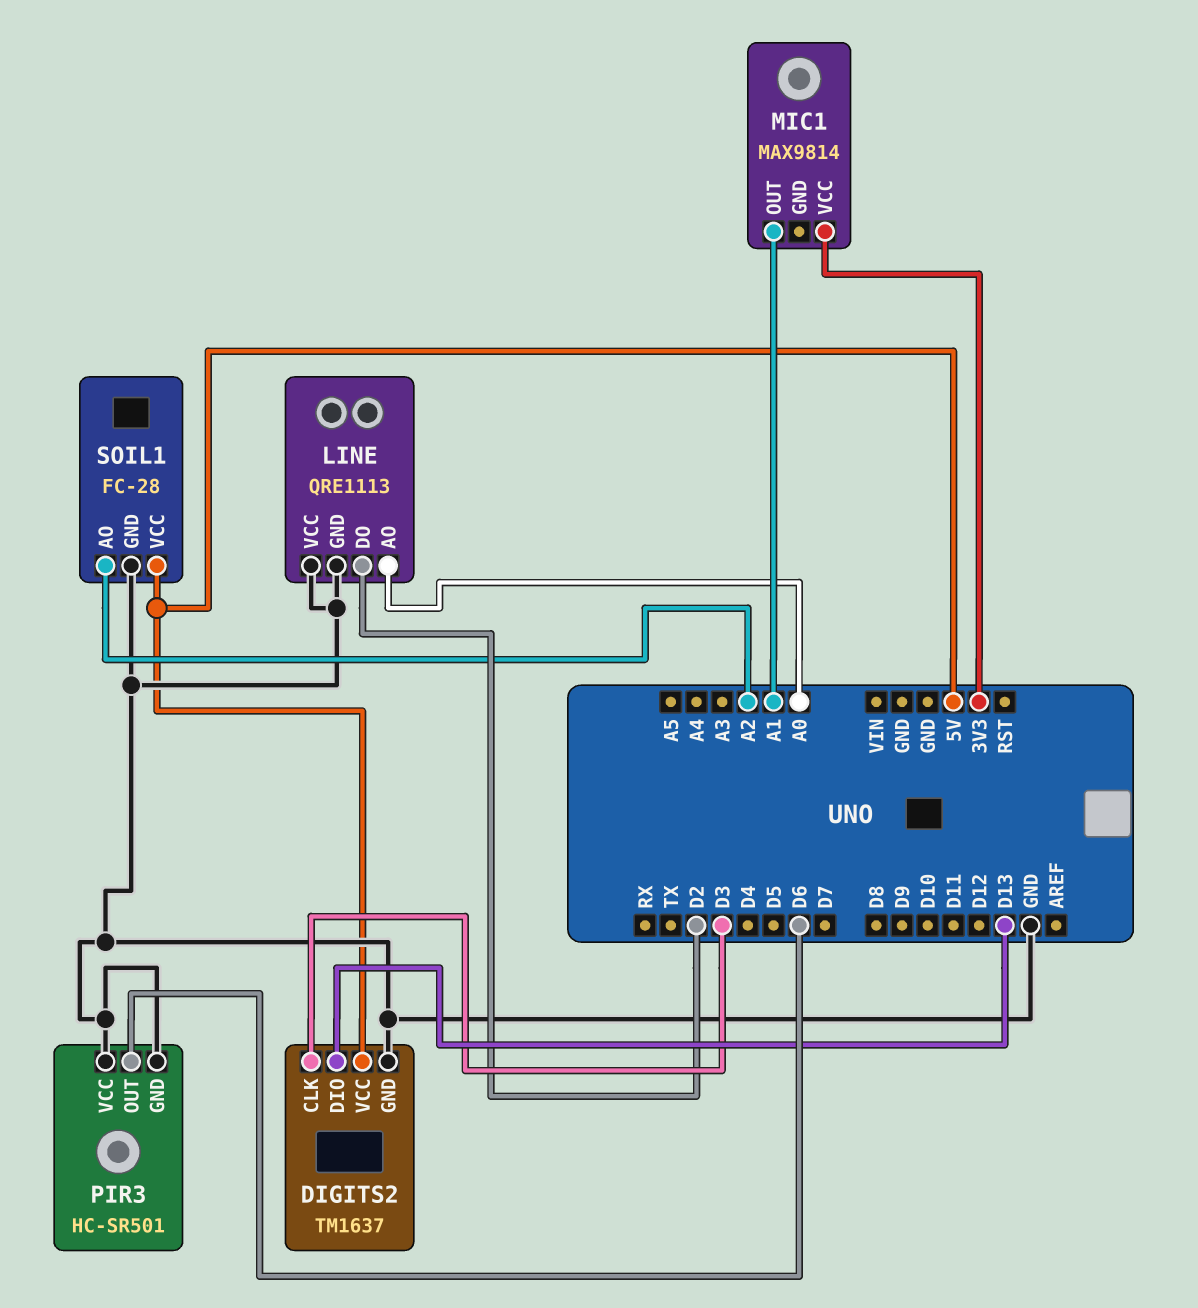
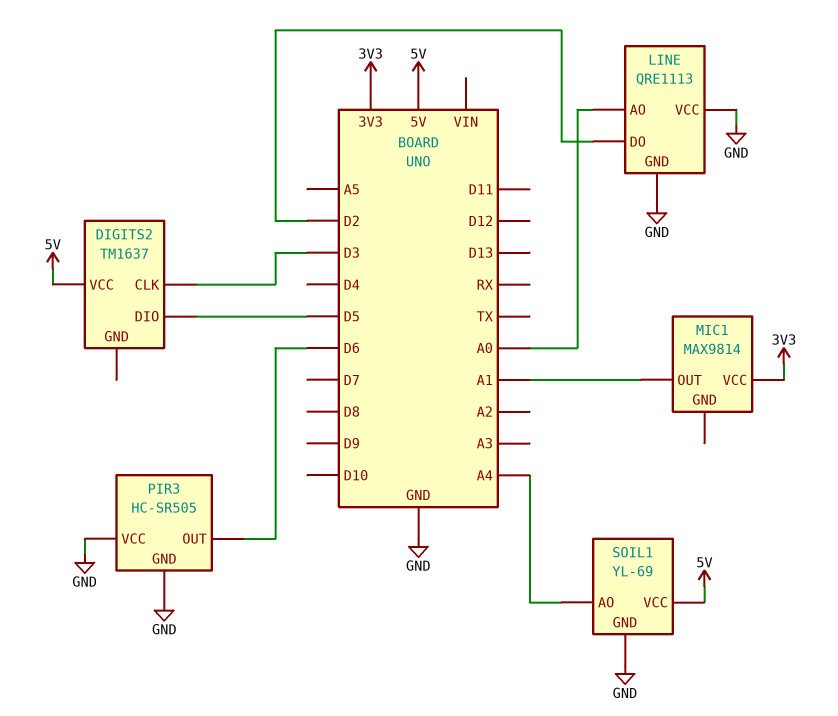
DIGITS2 pin DIO: D13 -> D5
DIGITS2 pin GND: GND -> none
PIR3: HC-SR501 -> HC-SR505
SOIL1: FC-28 -> YL-69
SOIL1 pin AO: A2 -> A4

